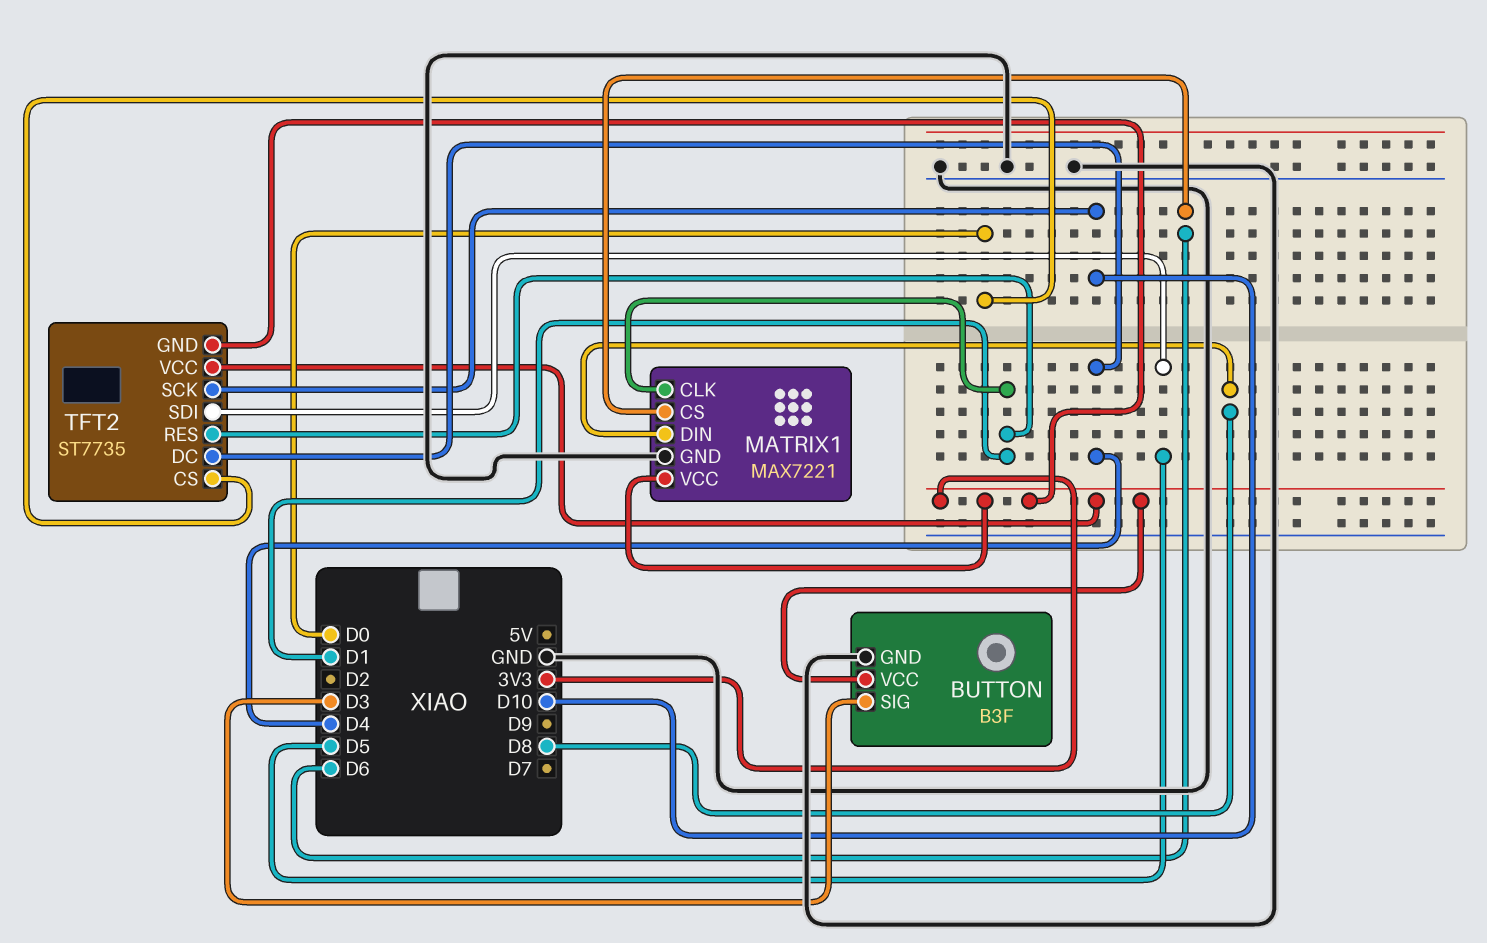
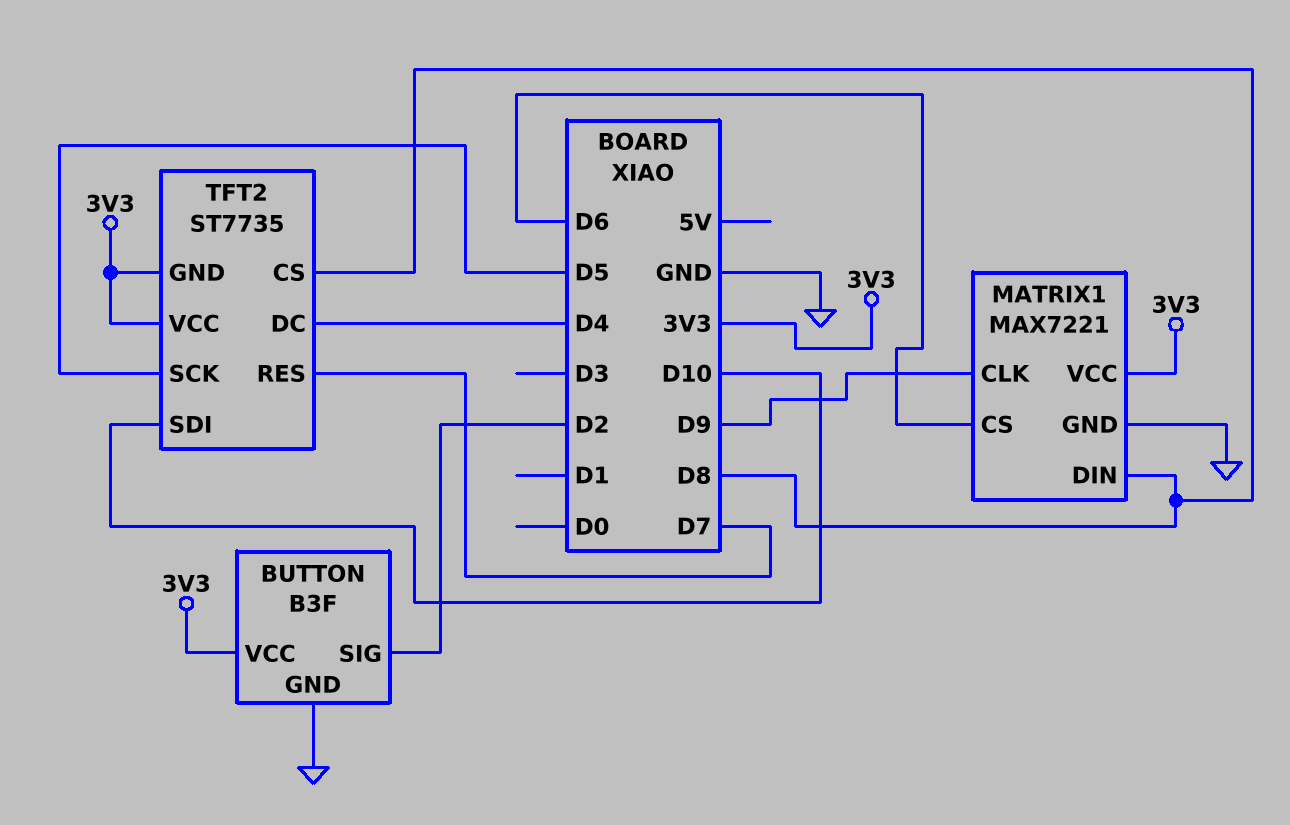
BUTTON pin SIG: D3 -> D2
MATRIX1 pin CLK: D1 -> D9
TFT2 pin CS: D0 -> D8
TFT2 pin RES: D1 -> D7
TFT2 pin SCK: D10 -> D5
TFT2 pin SDI: D5 -> D10

